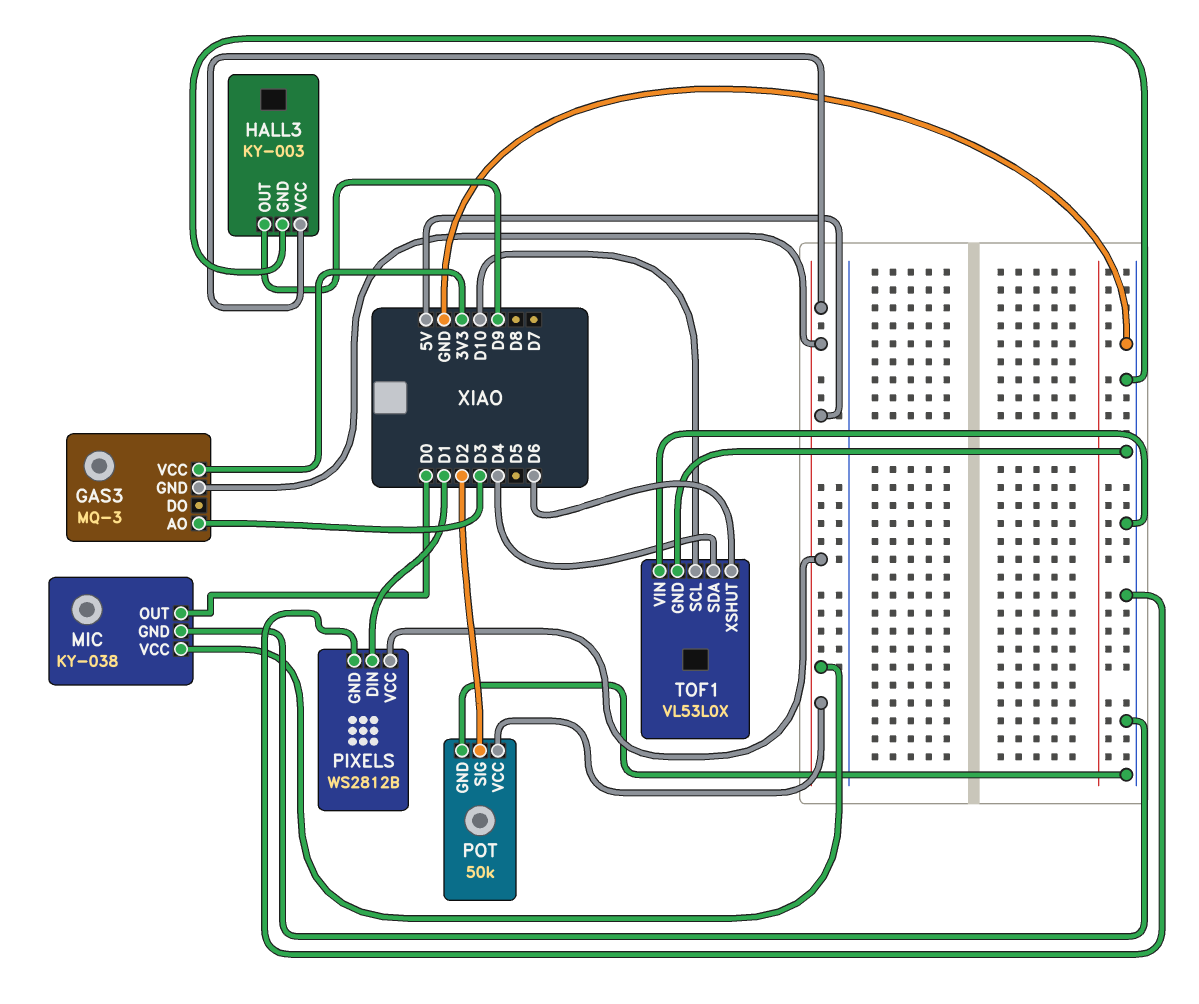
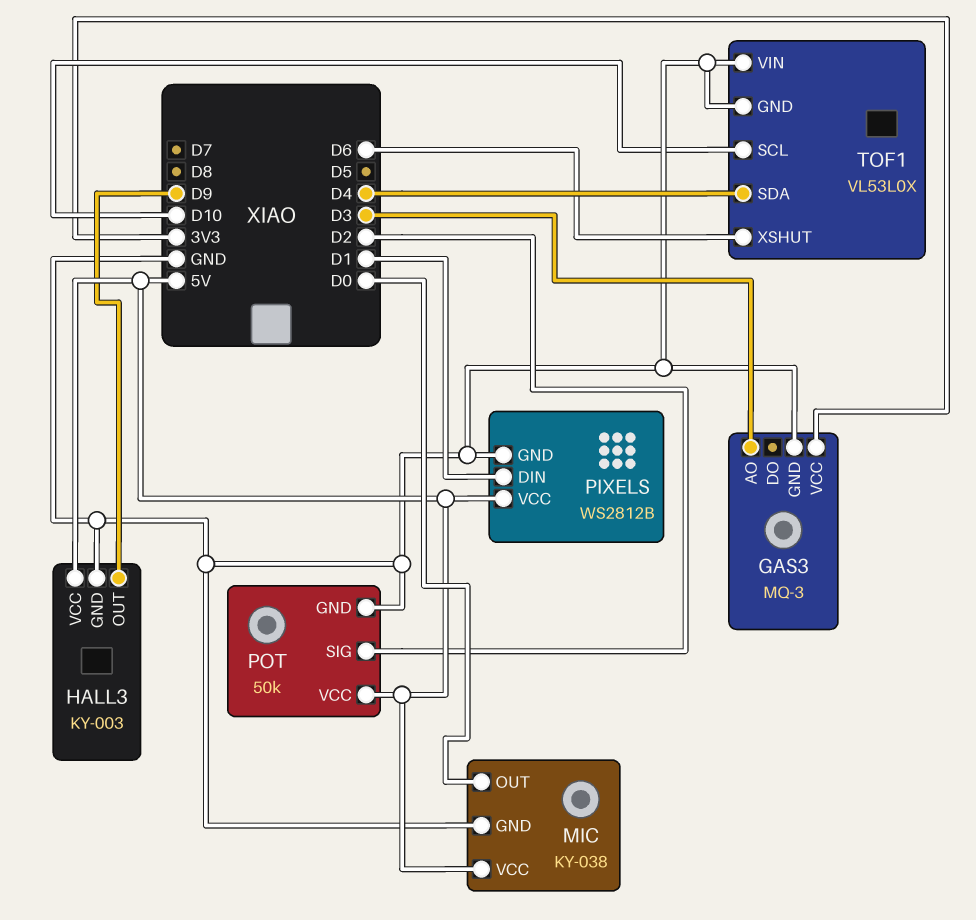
GAS3 pin GND: 5V -> GND

